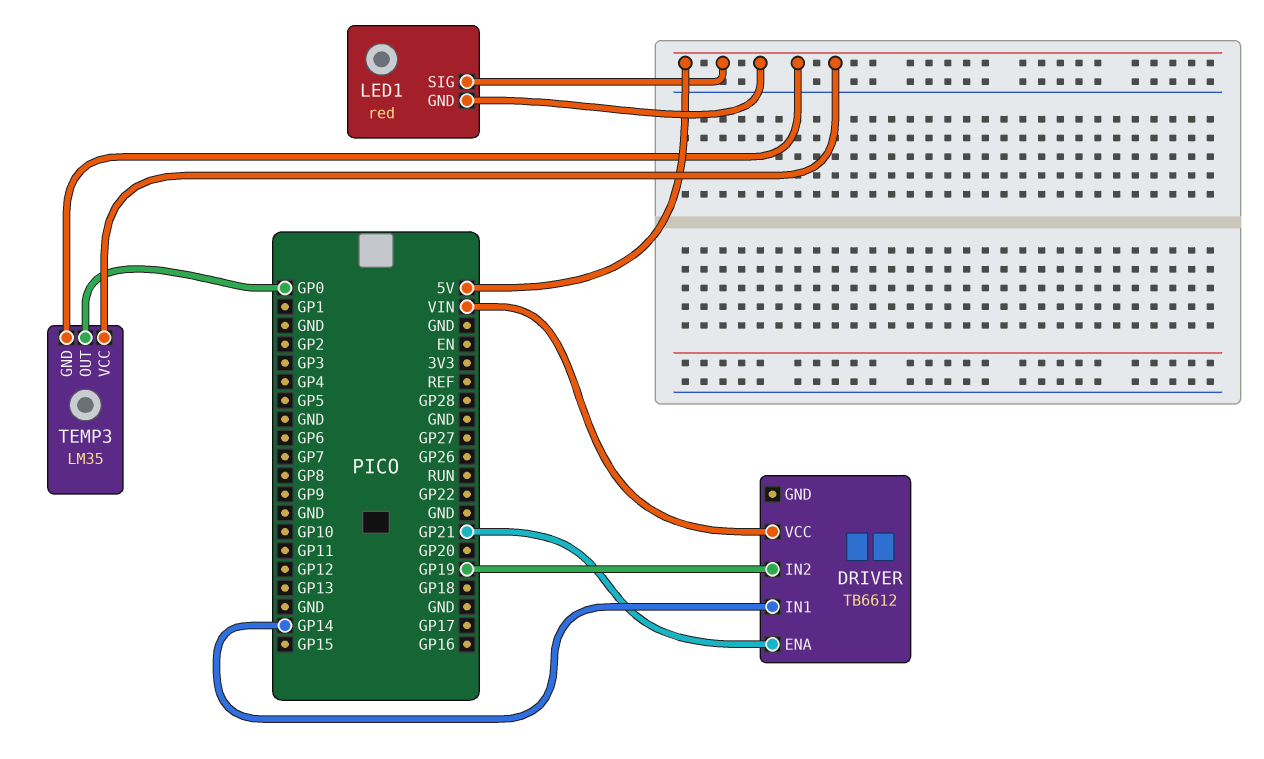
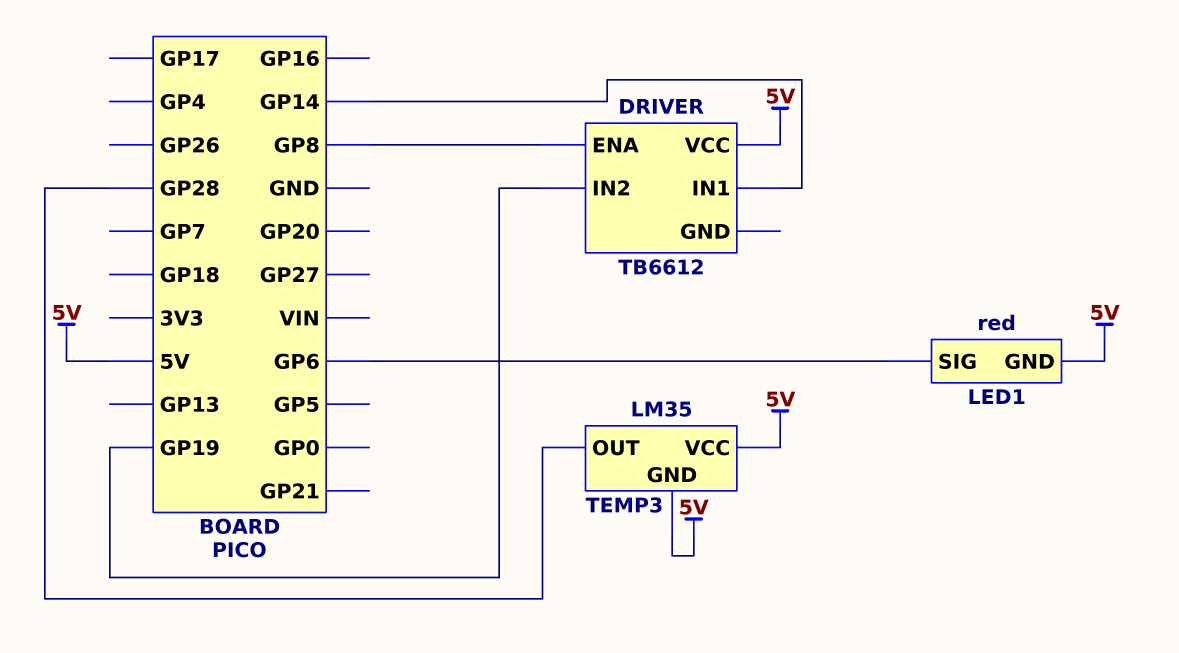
DRIVER pin ENA: GP21 -> GP8
DRIVER pin VCC: VIN -> 5V
LED1 pin SIG: 5V -> GP6
TEMP3 pin OUT: GP0 -> GP28

